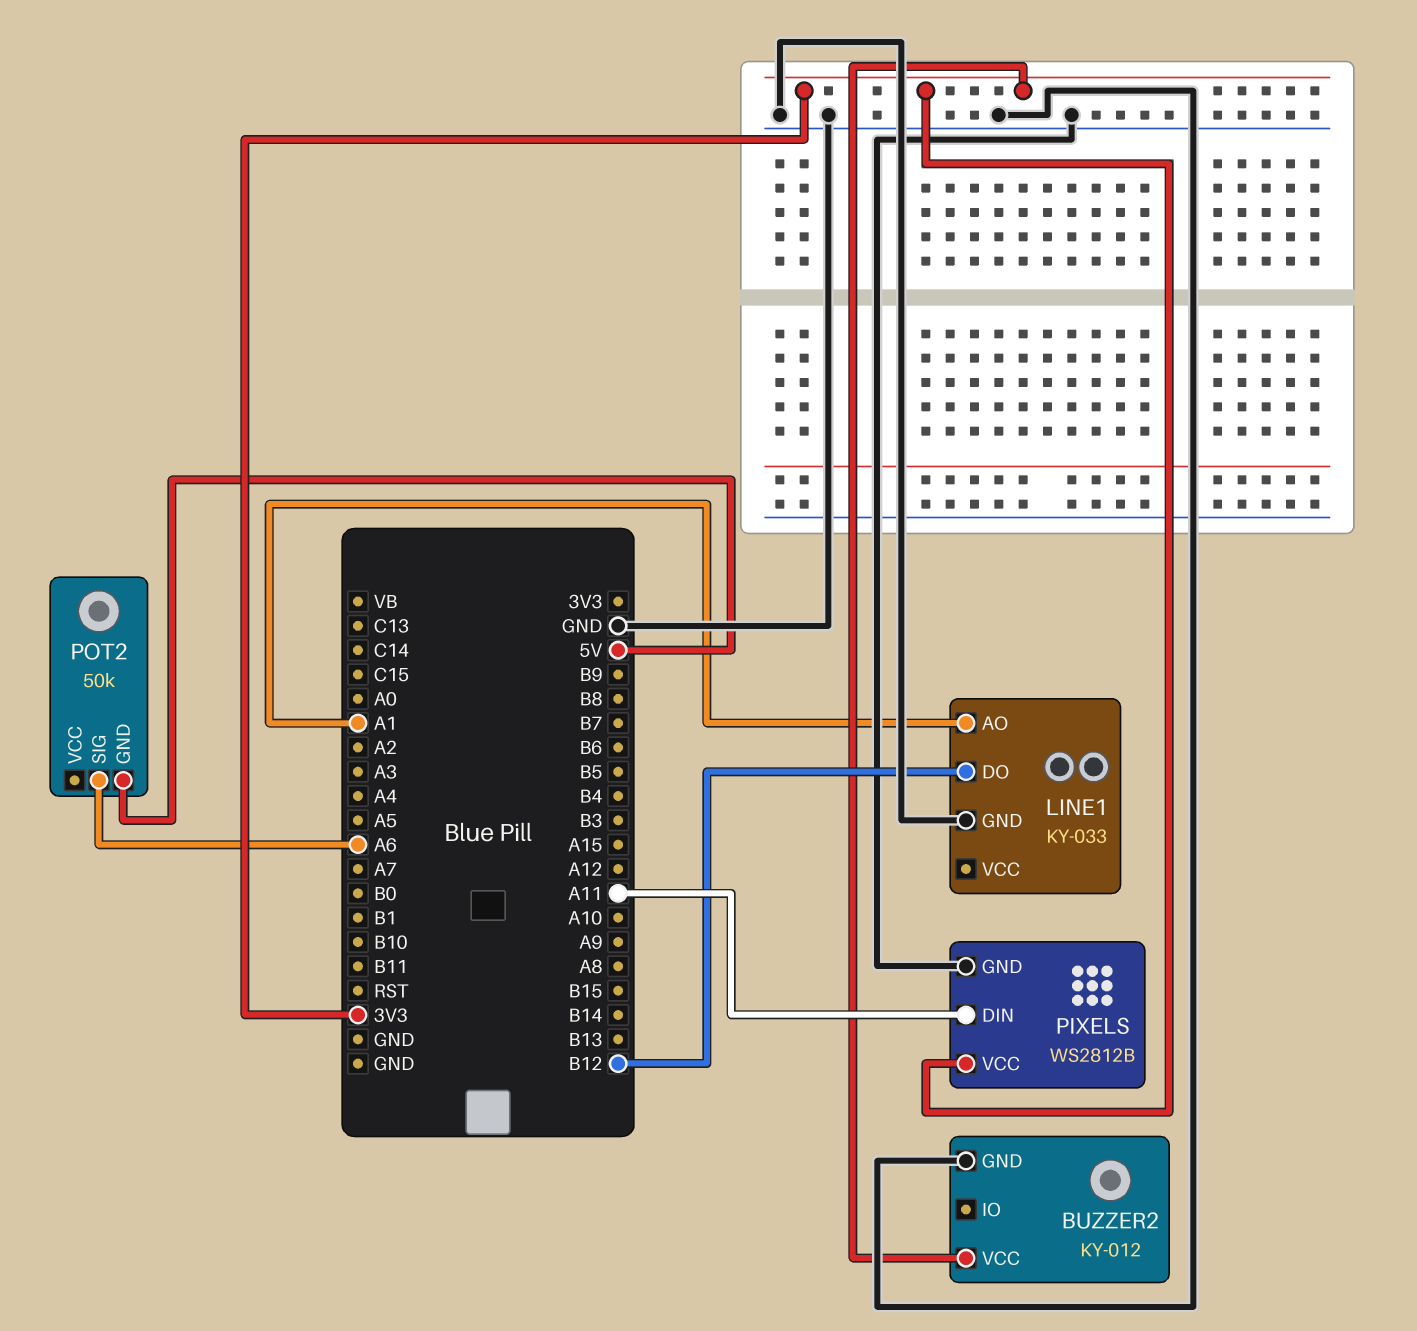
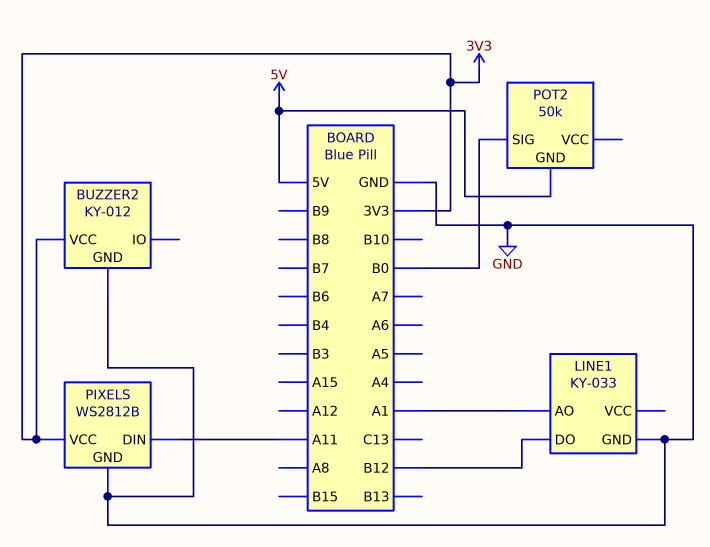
POT2 pin SIG: A6 -> B0

